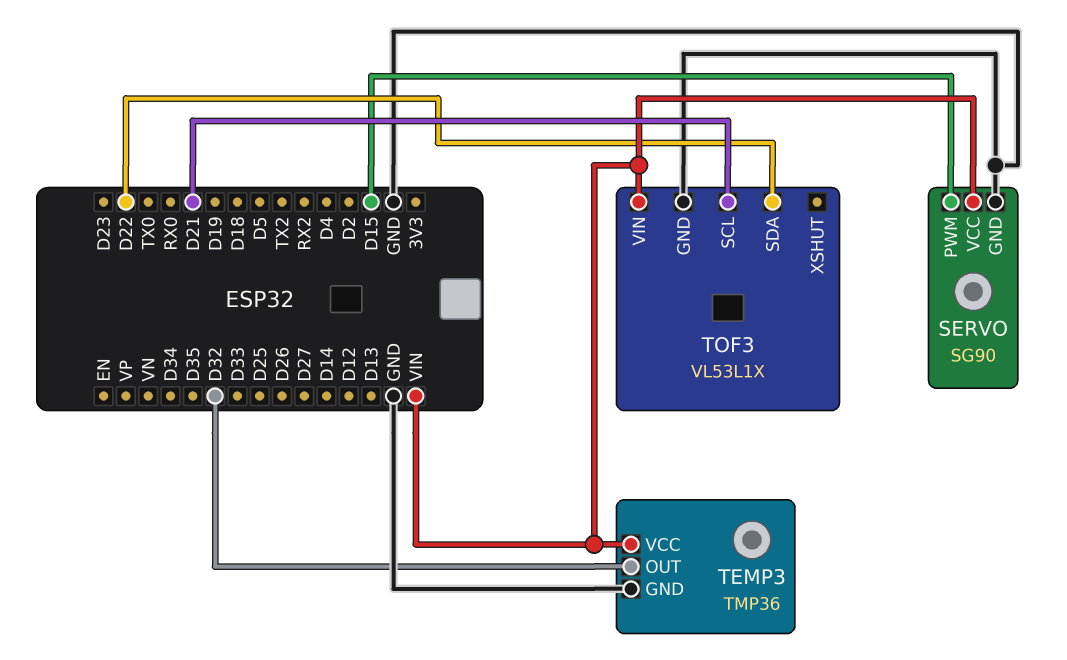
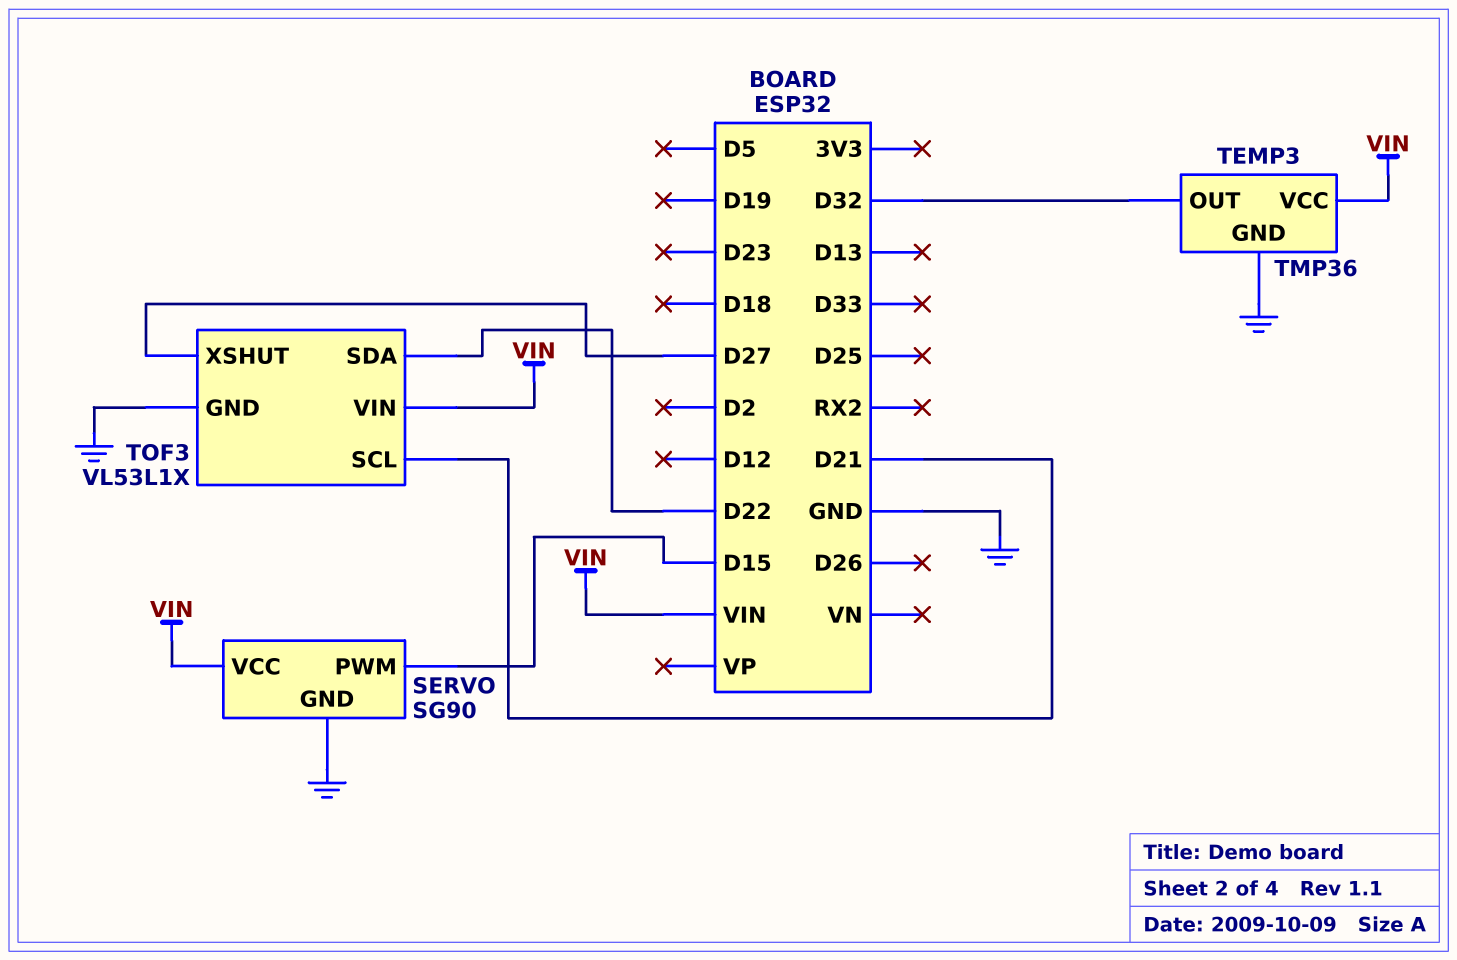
TOF3 pin XSHUT: none -> D27

